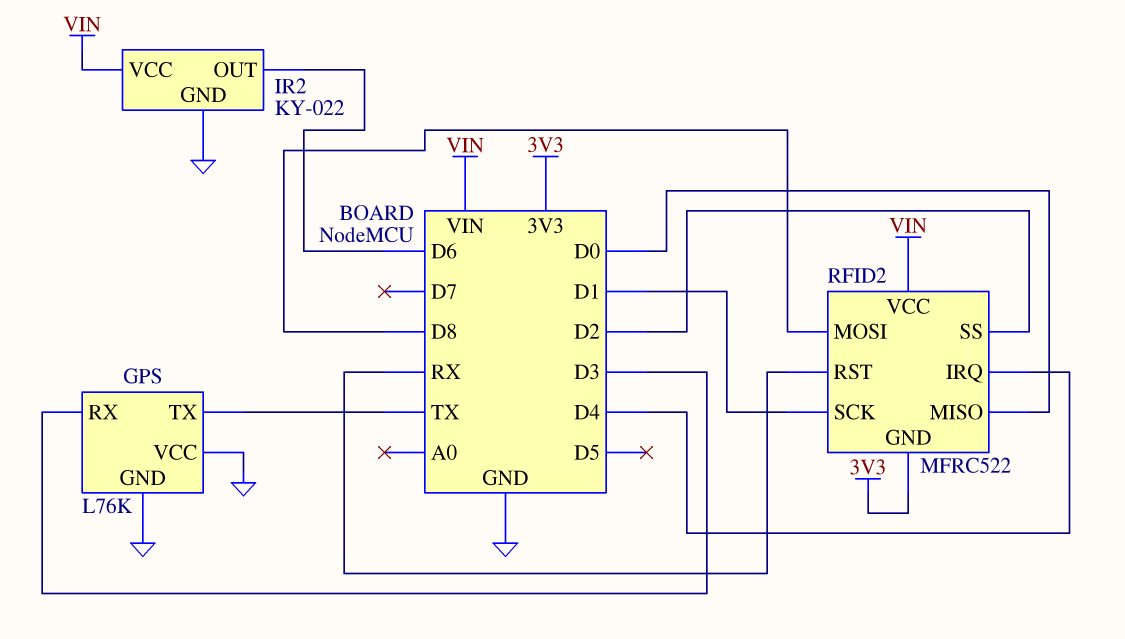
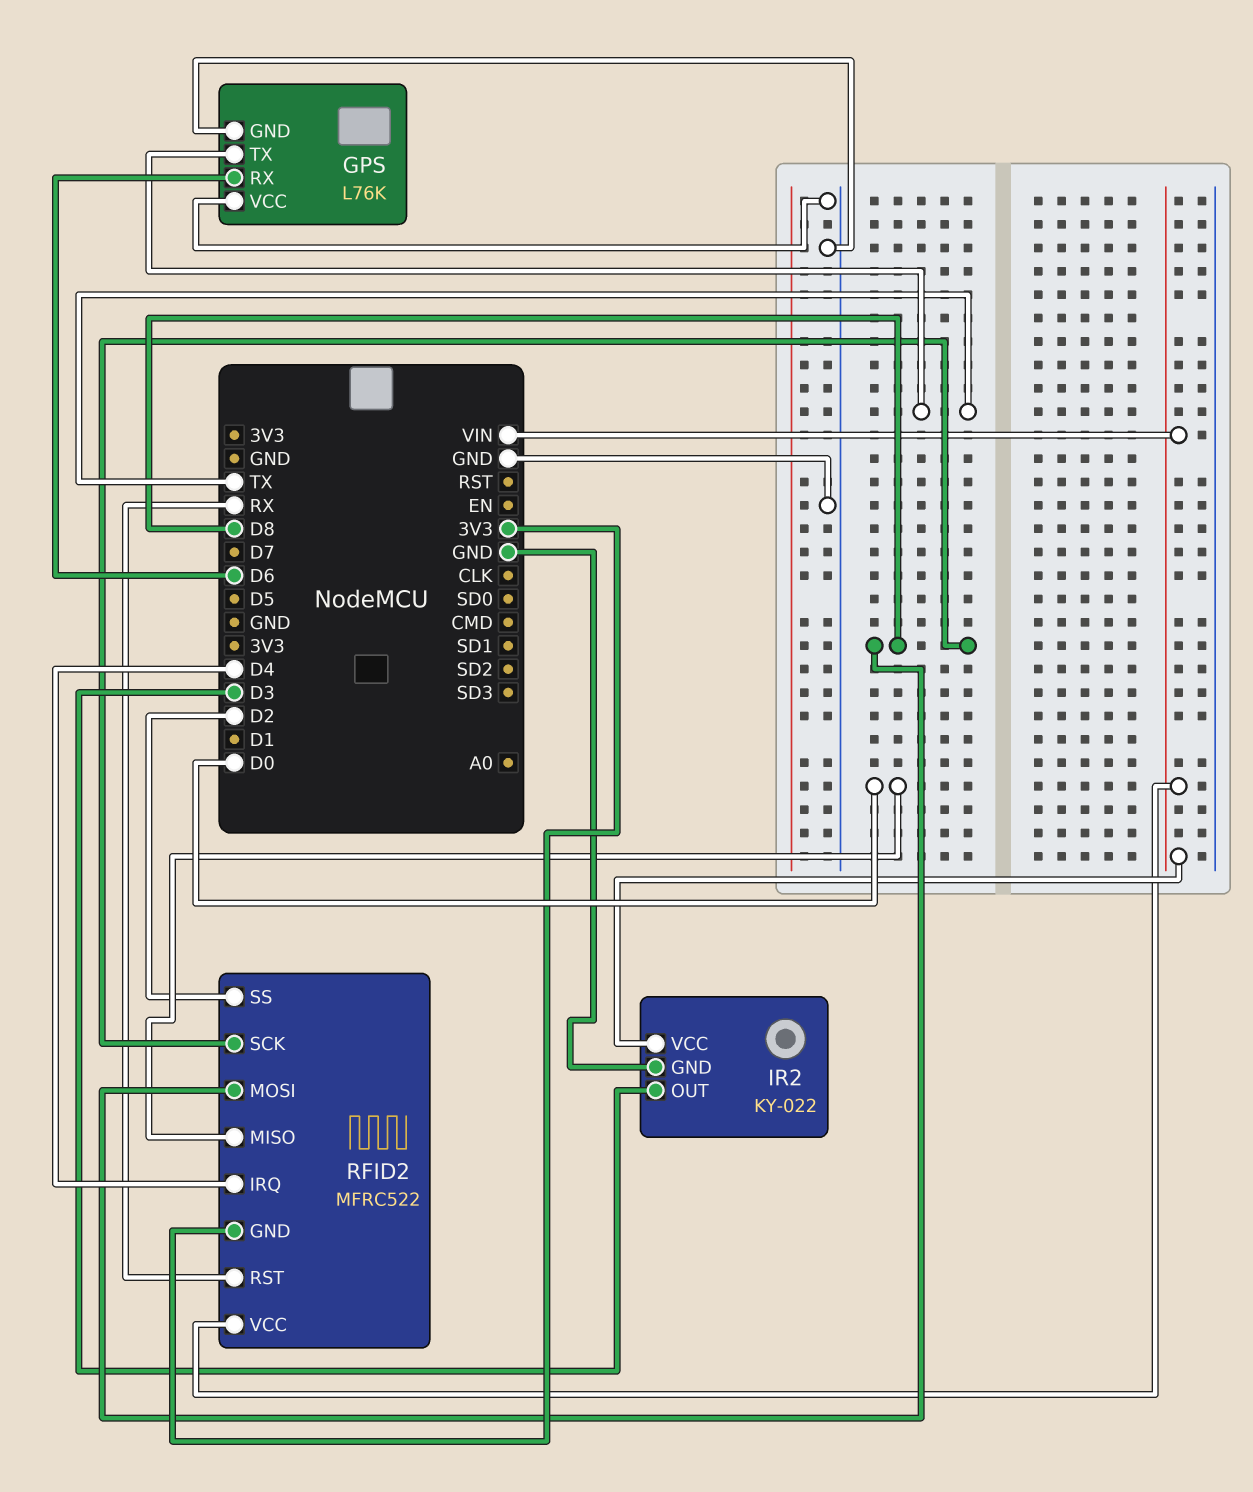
GPS pin RX: D3 -> D6
IR2 pin OUT: D6 -> D3
RFID2 pin SCK: D1 -> D8

